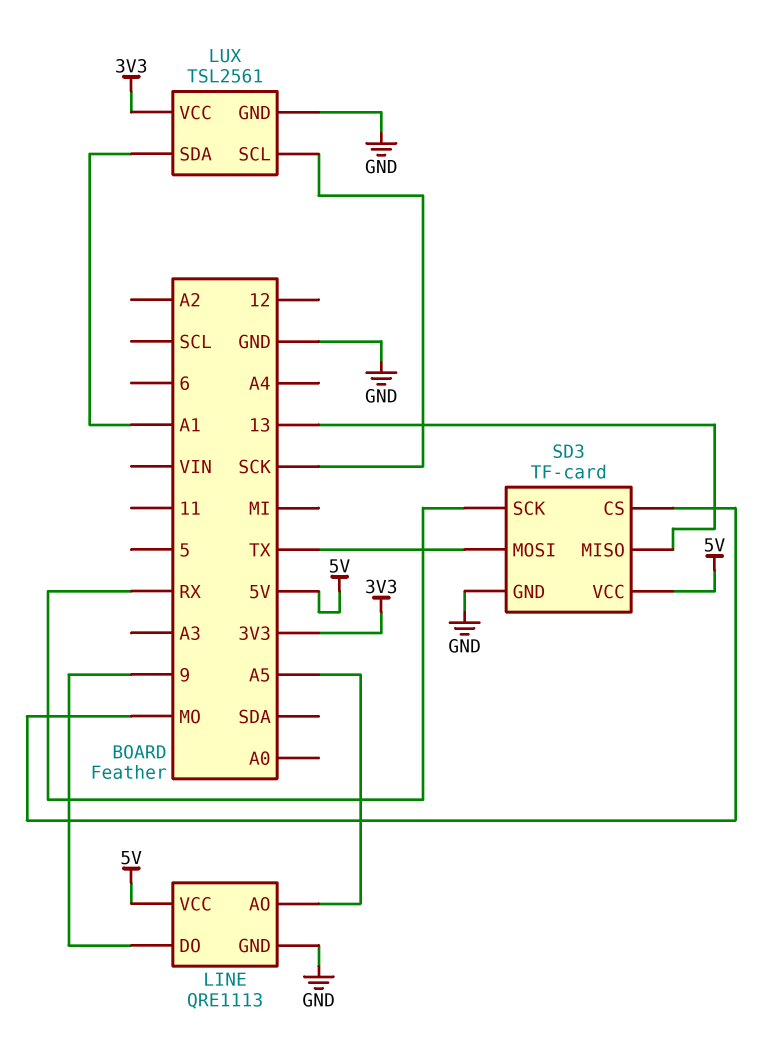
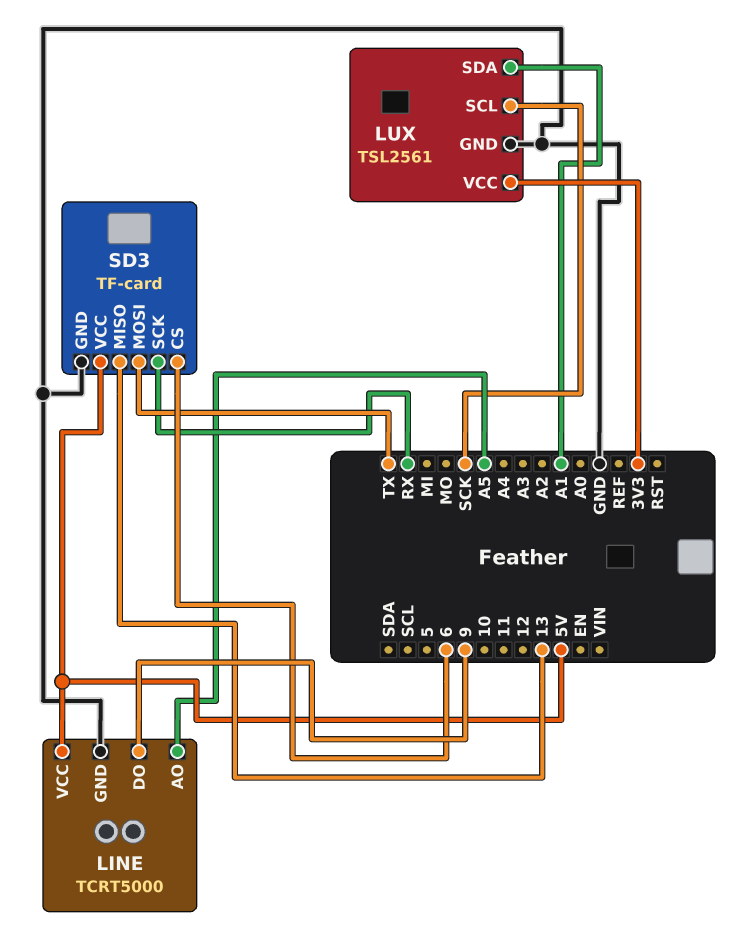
LINE: QRE1113 -> TCRT5000
SD3 pin CS: MO -> 6

